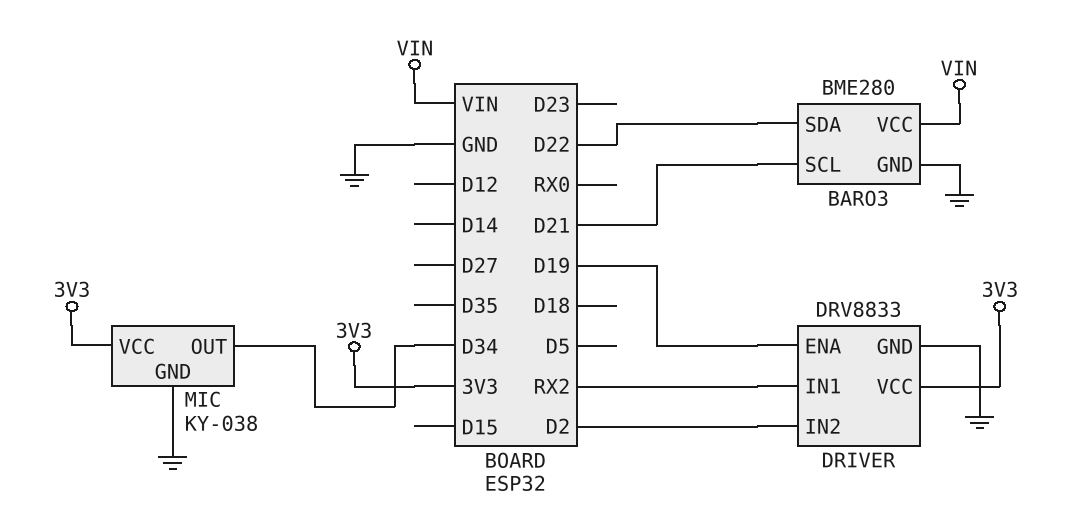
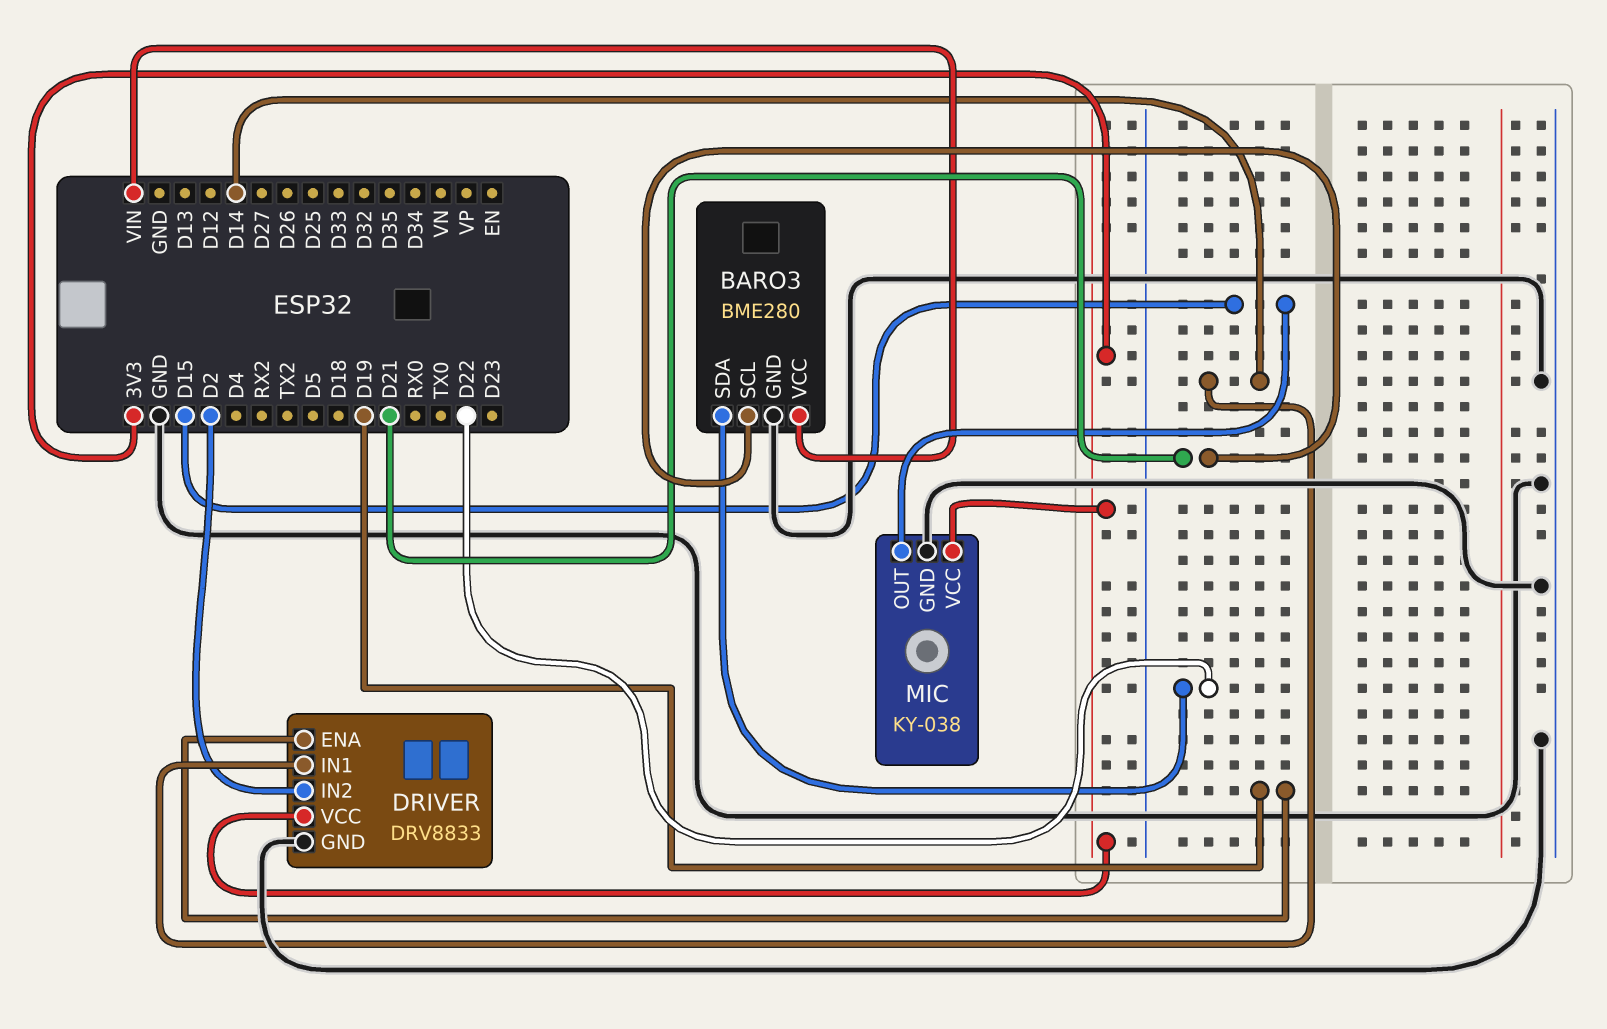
DRIVER pin IN1: RX2 -> D14
MIC pin OUT: D34 -> D15

